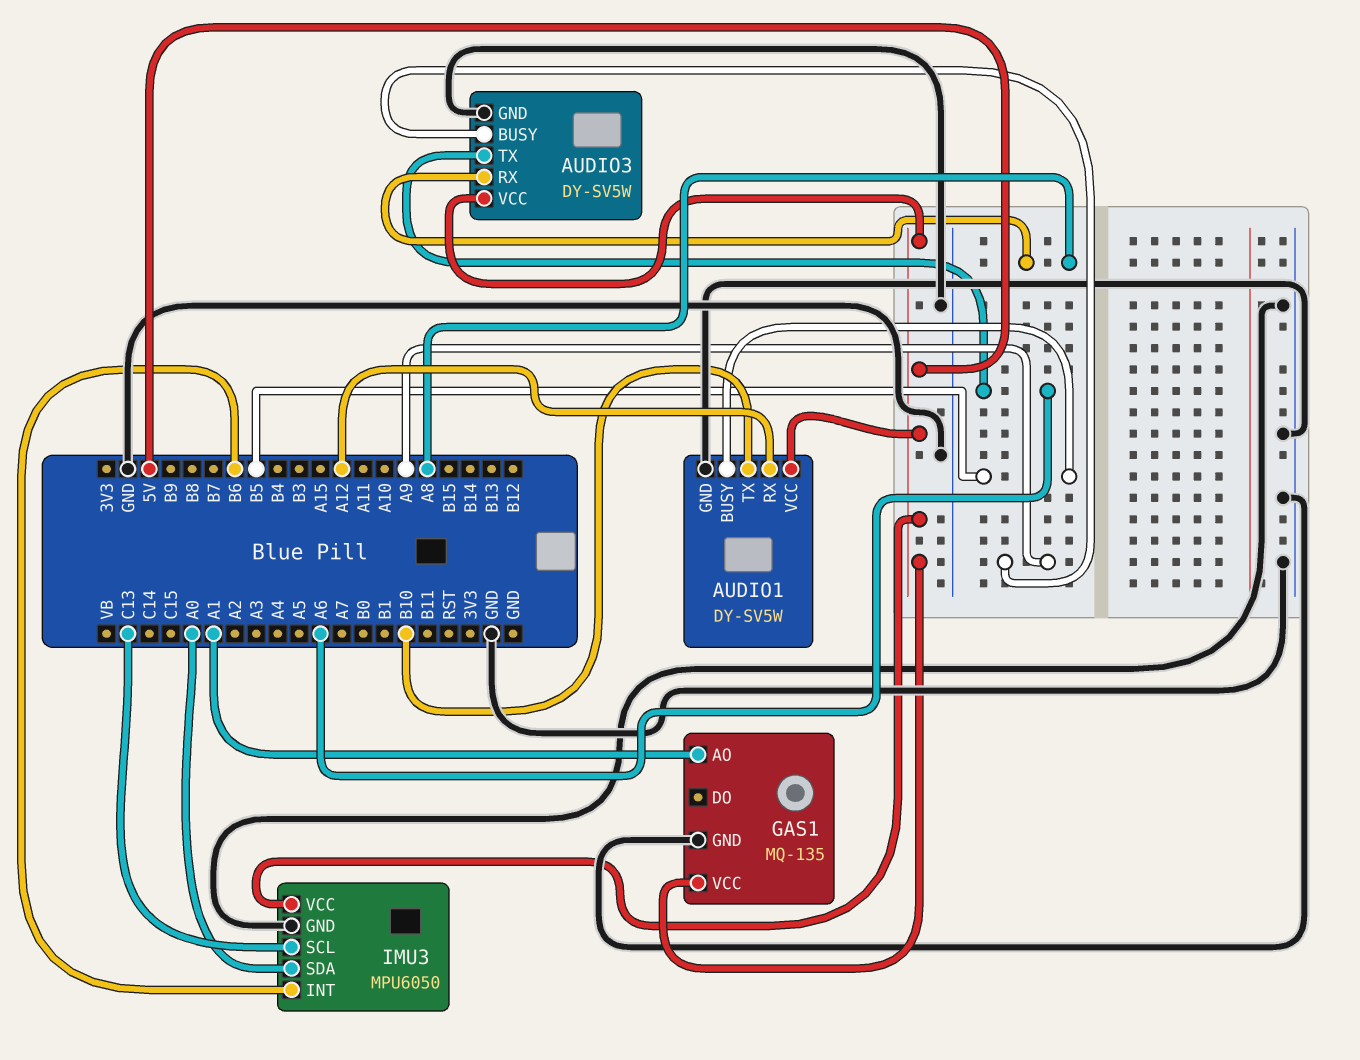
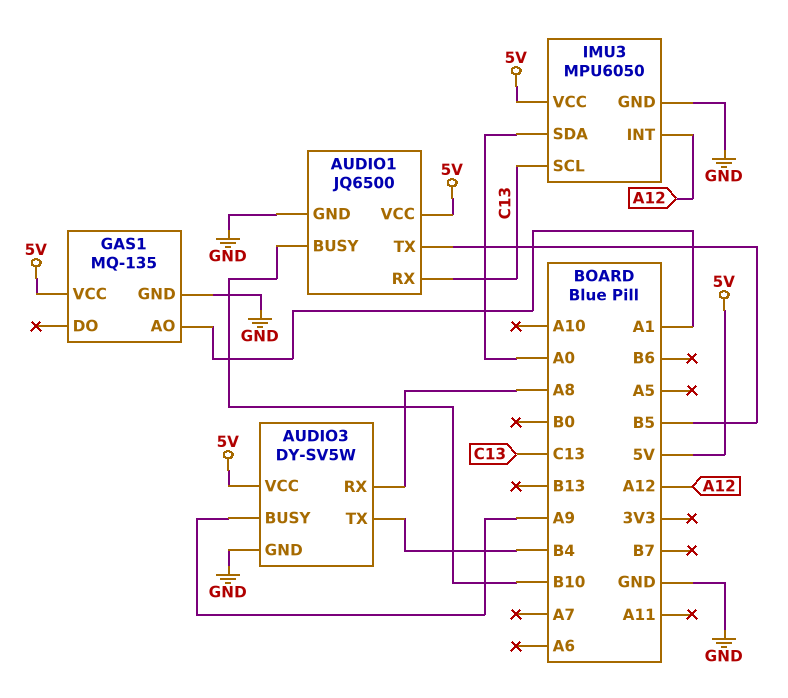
AUDIO1: DY-SV5W -> JQ6500
AUDIO1 pin BUSY: B5 -> B10
AUDIO1 pin RX: A12 -> C13
AUDIO1 pin TX: B10 -> B5
AUDIO3 pin TX: A6 -> B4
IMU3 pin INT: B6 -> A12

